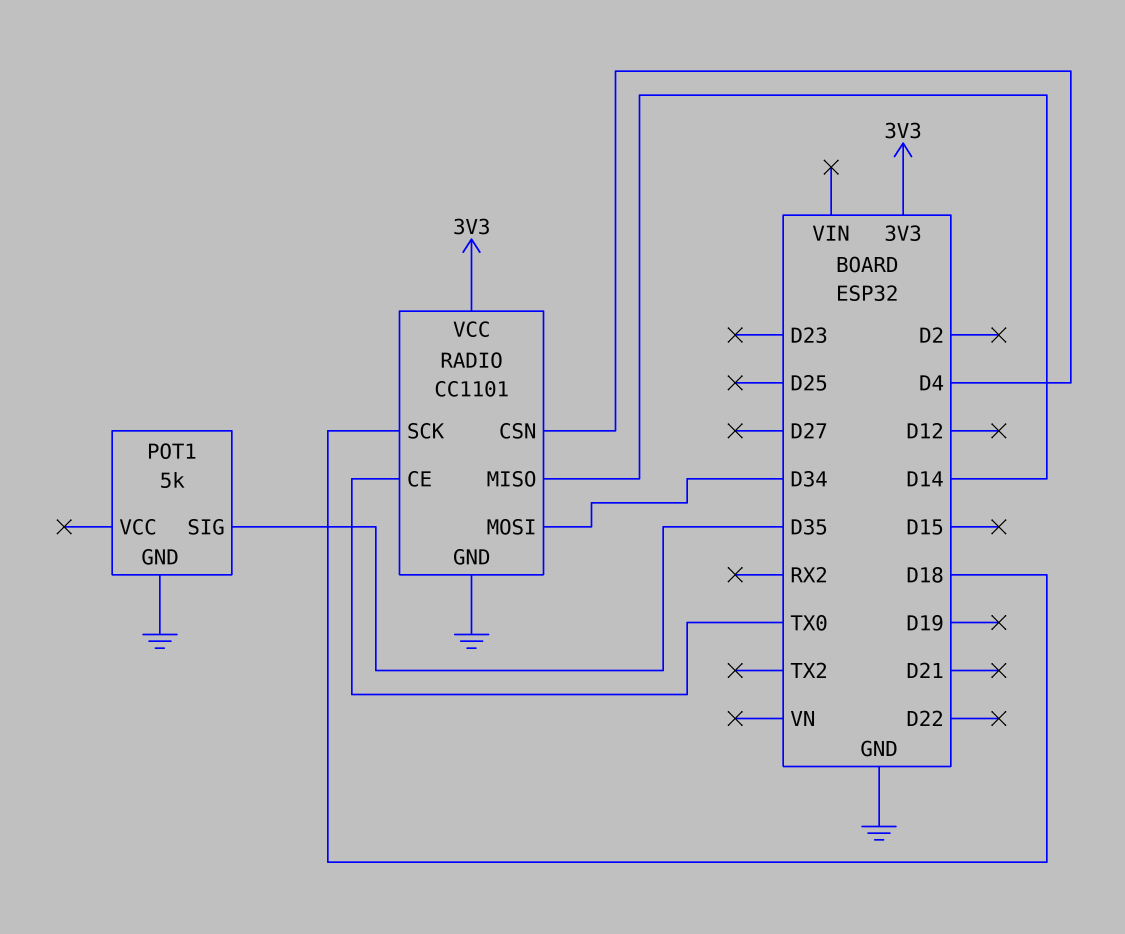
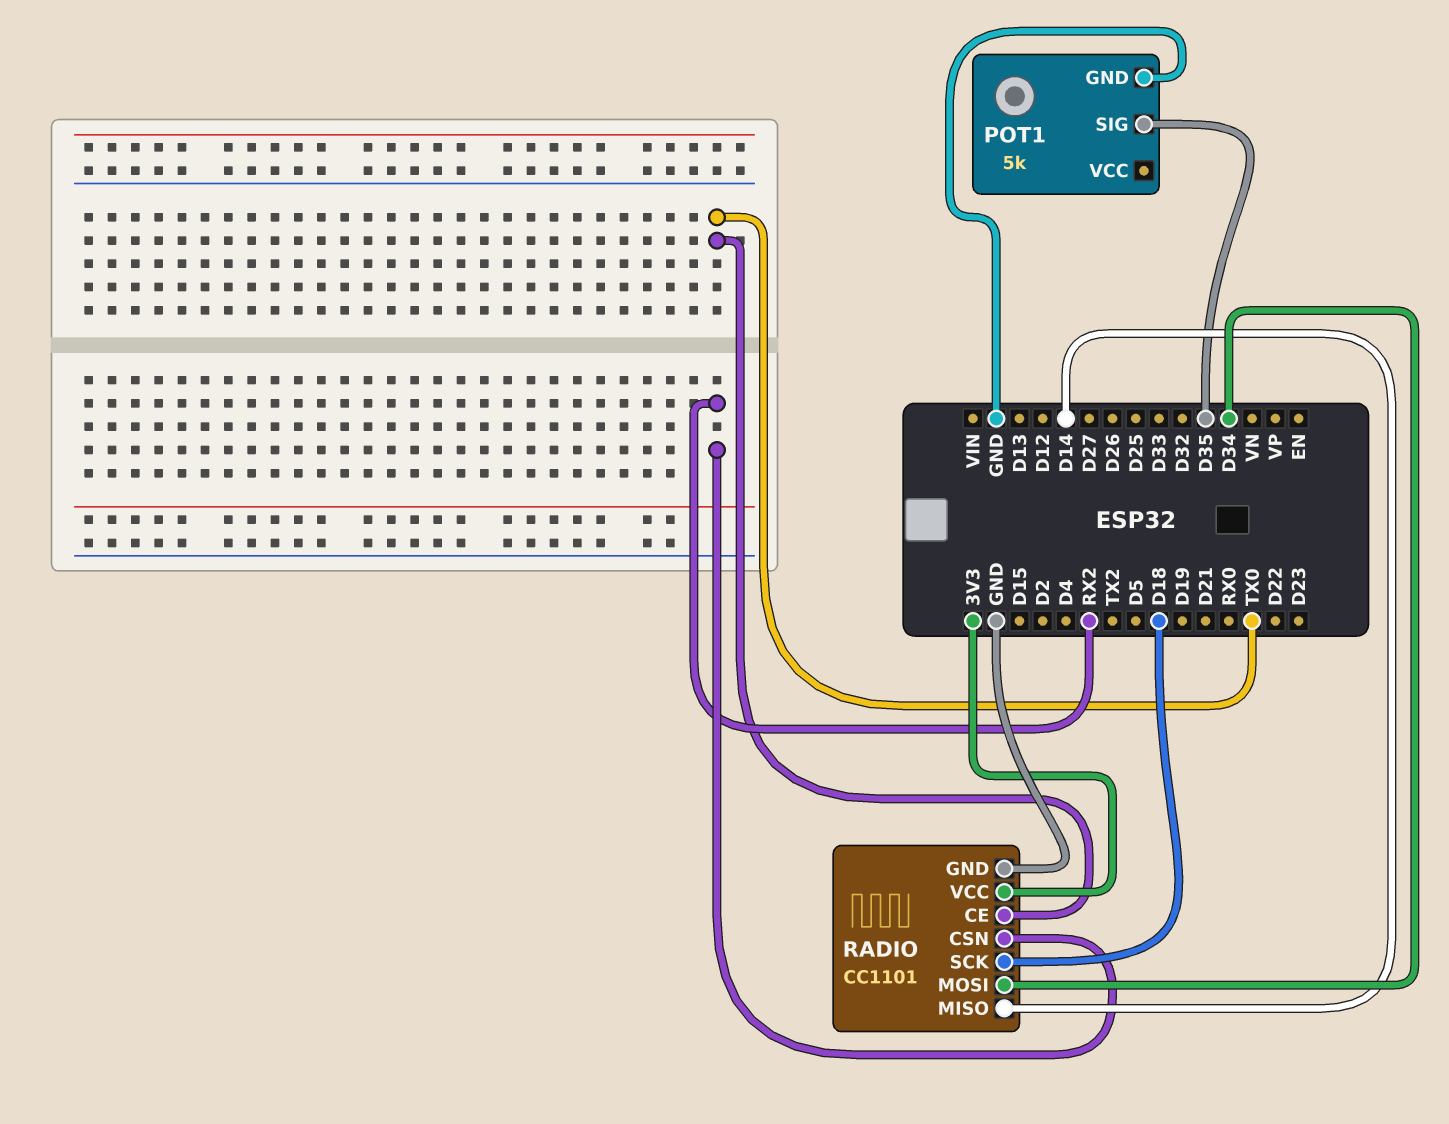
RADIO pin CSN: D4 -> RX2

